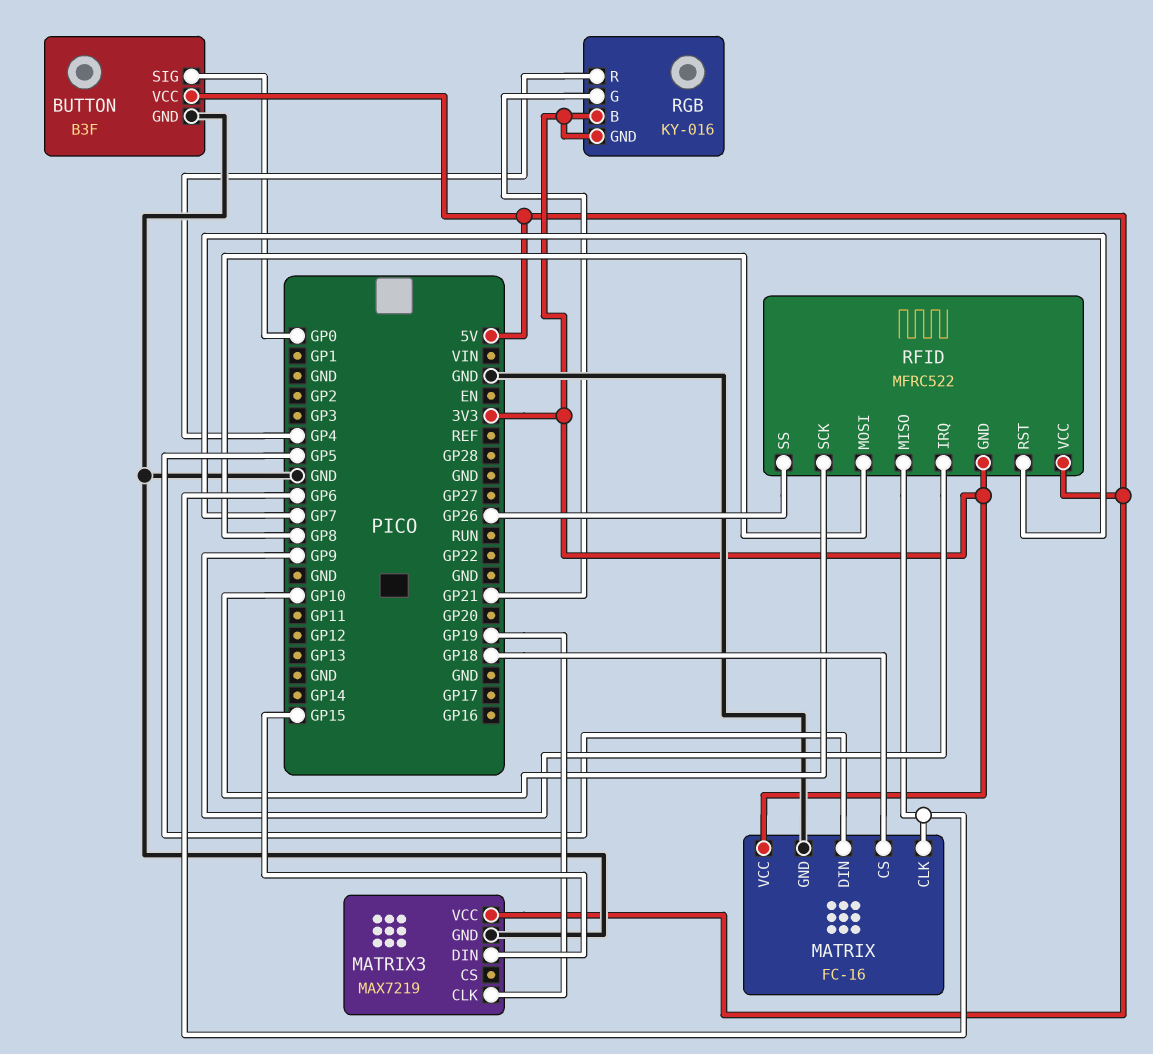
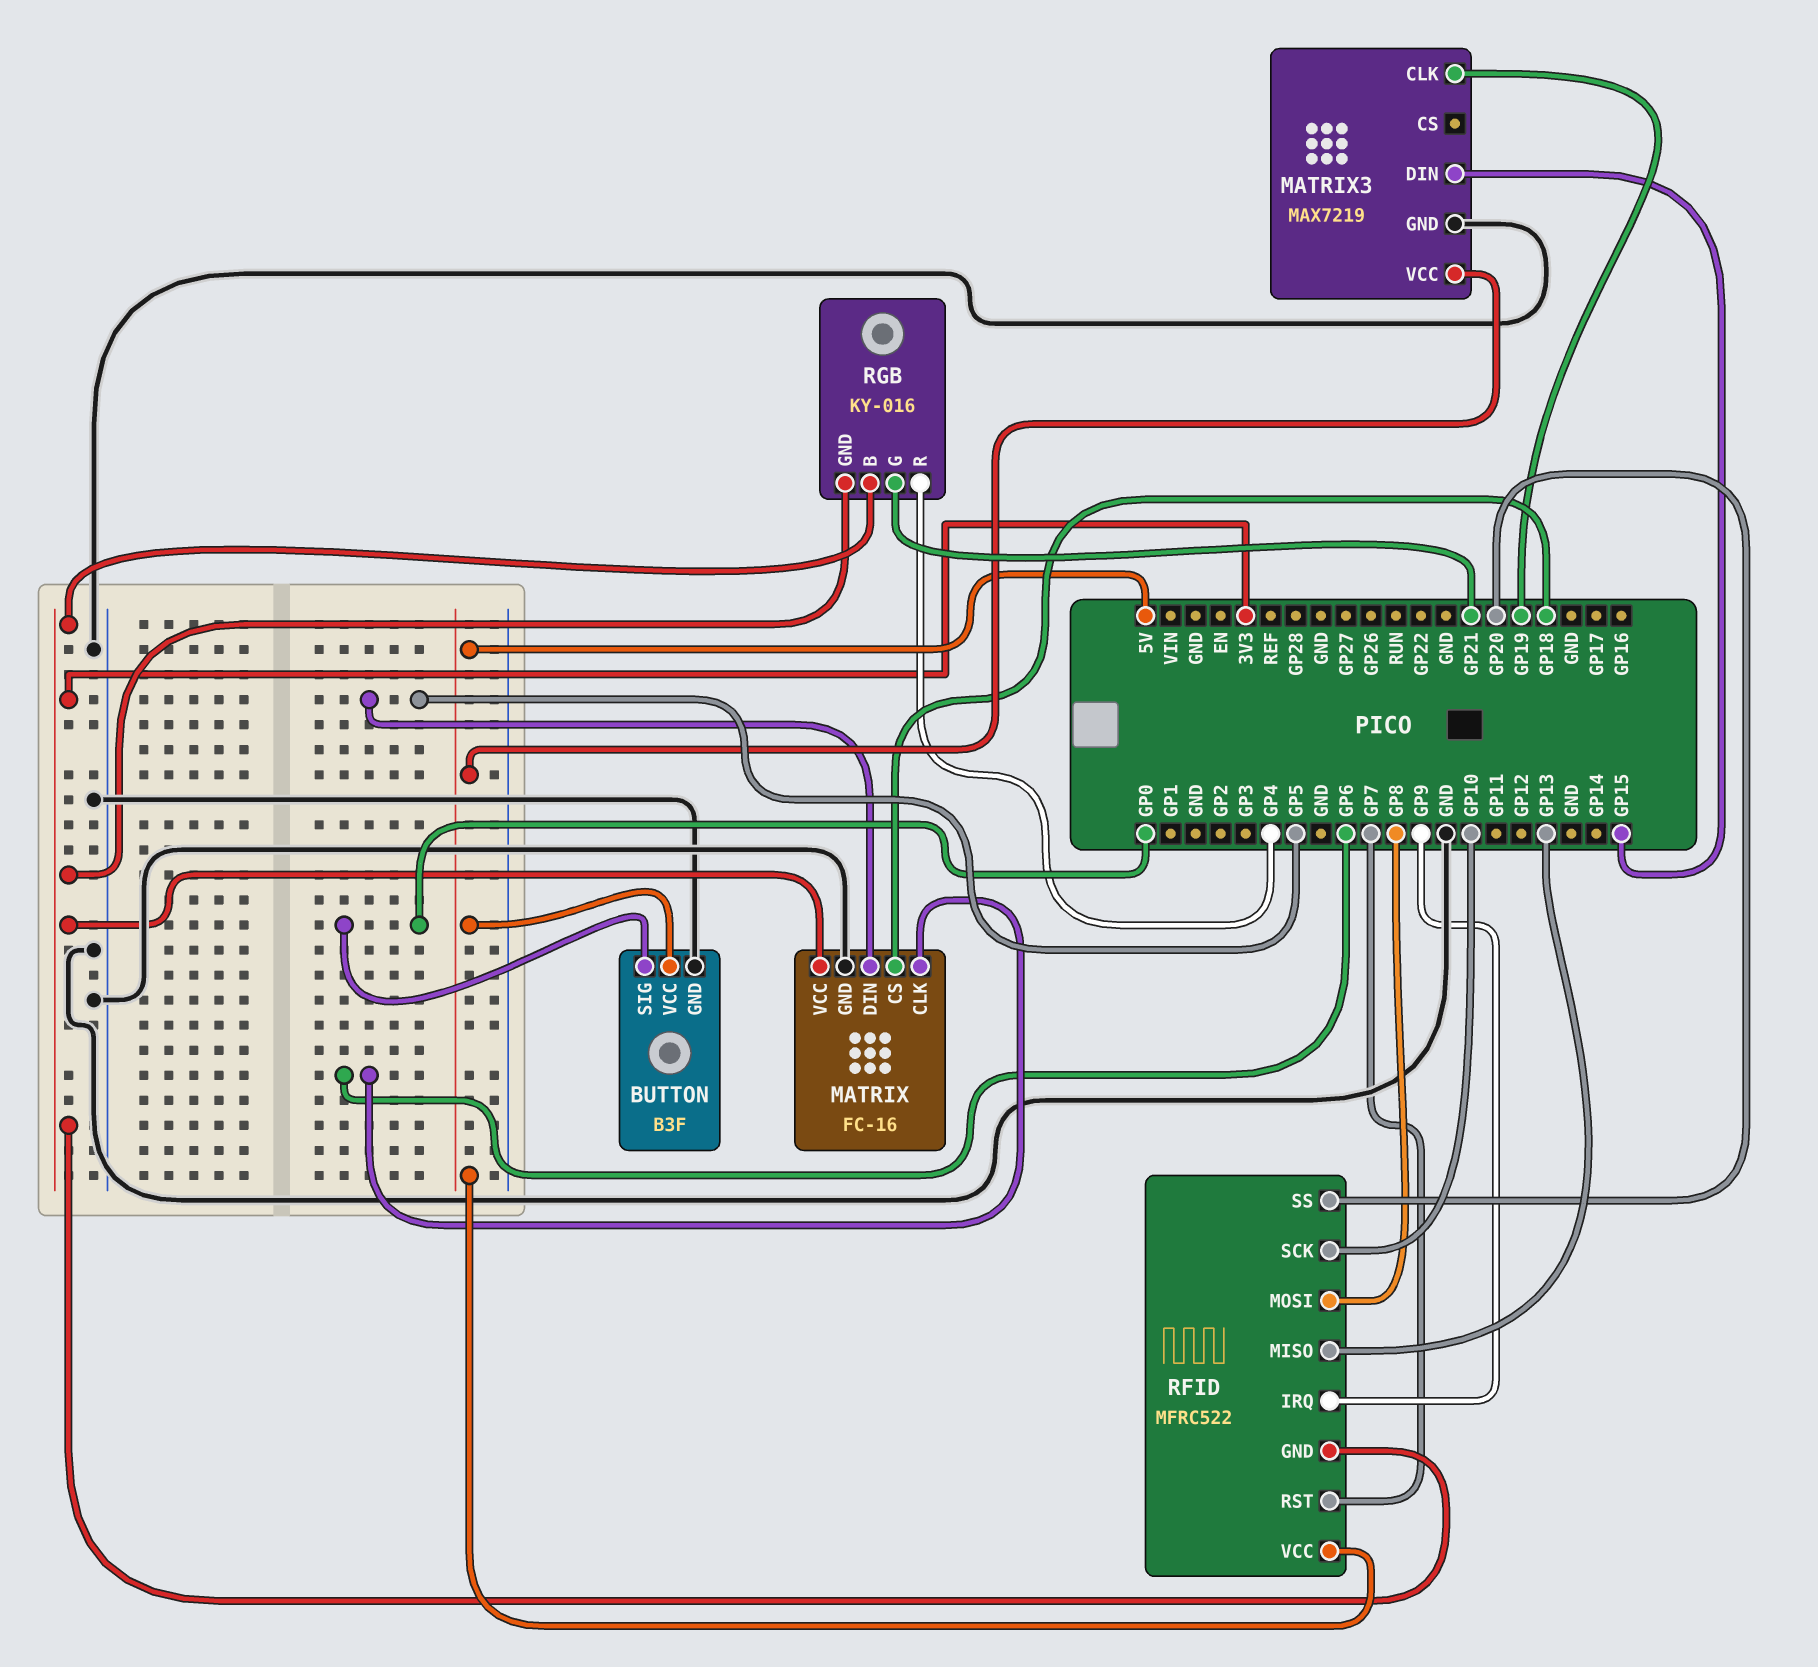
RFID pin MISO: GP6 -> GP13
RFID pin SS: GP26 -> GP20

